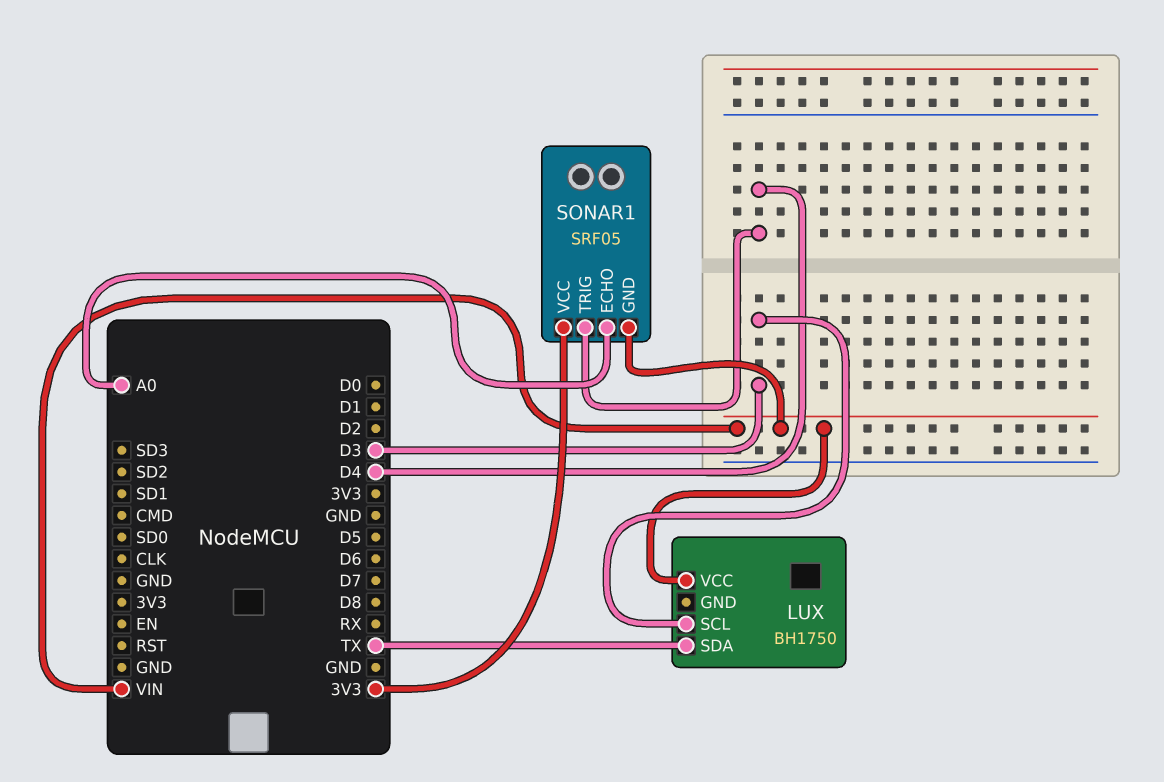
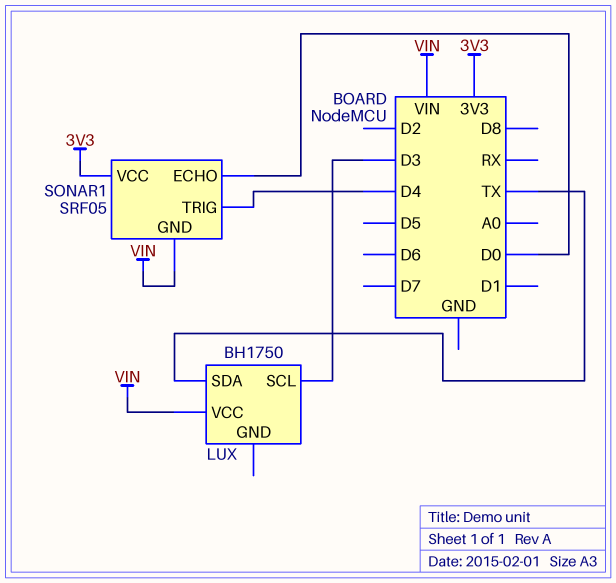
SONAR1 pin ECHO: A0 -> D0

